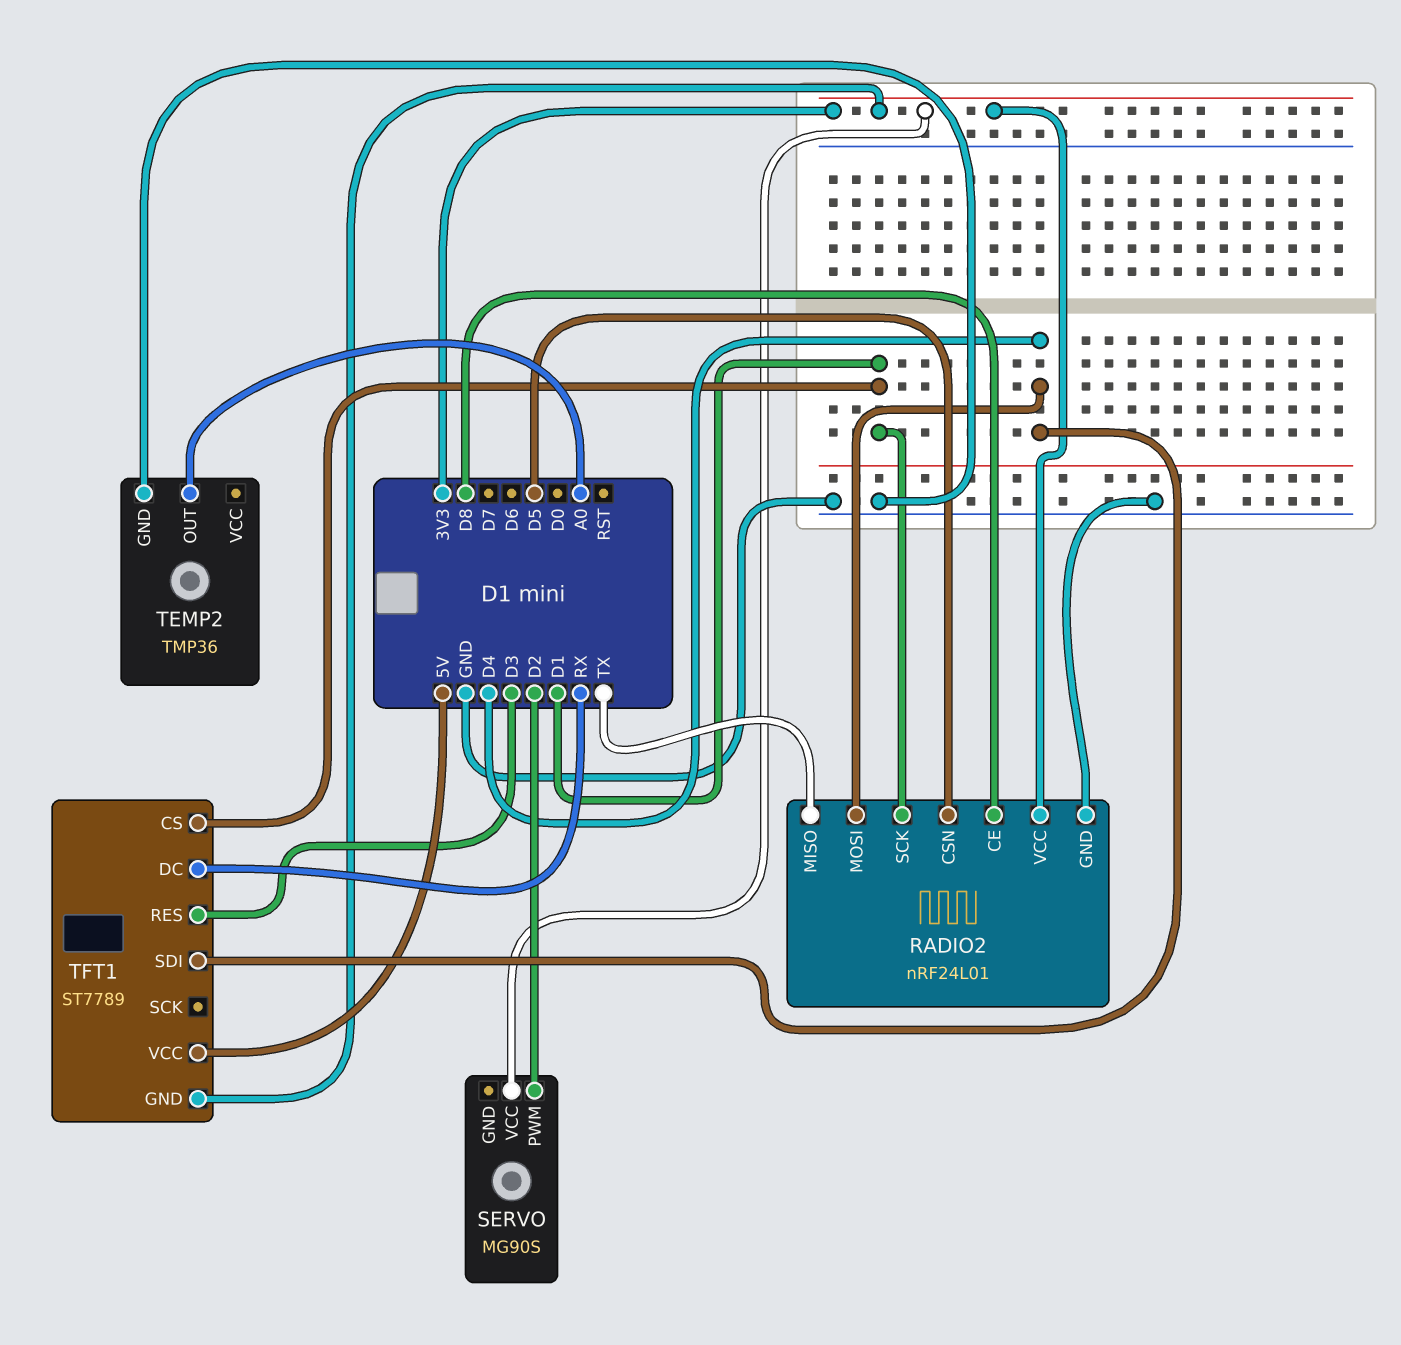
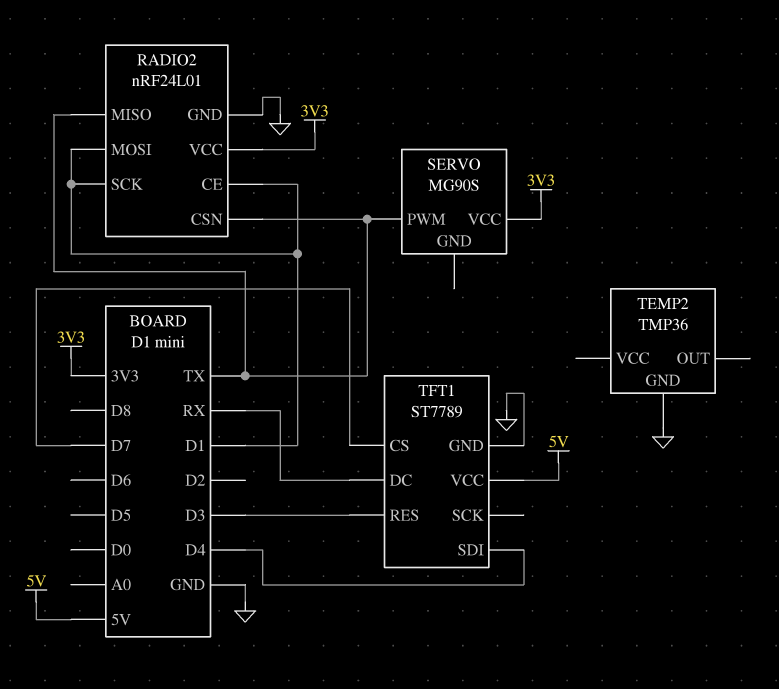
RADIO2 pin CE: D8 -> D1
RADIO2 pin CSN: D5 -> TX
RADIO2 pin MOSI: D4 -> D1
SERVO pin PWM: D2 -> TX
TEMP2 pin OUT: A0 -> none
TFT1 pin CS: D1 -> D7
TFT1 pin GND: 3V3 -> GND

